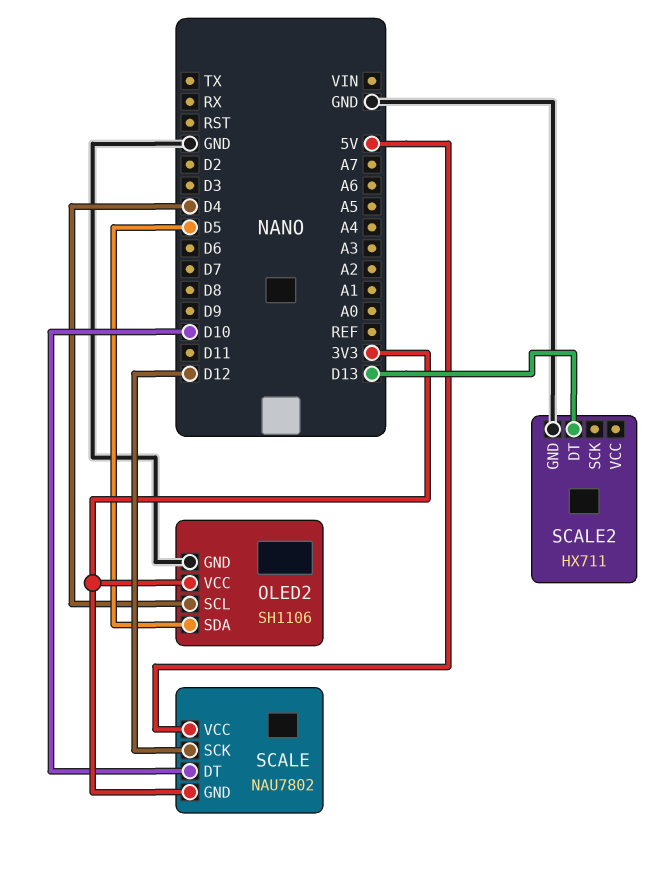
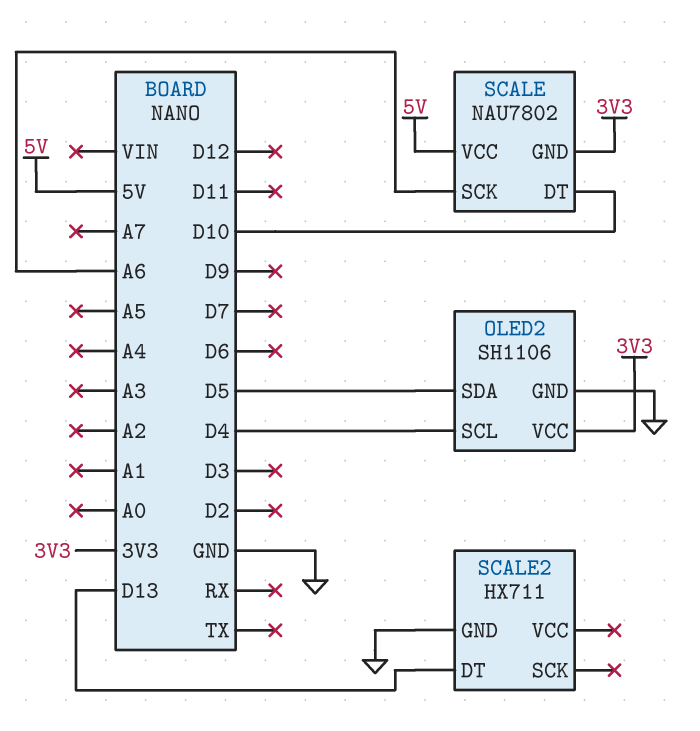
SCALE pin SCK: D12 -> A6

